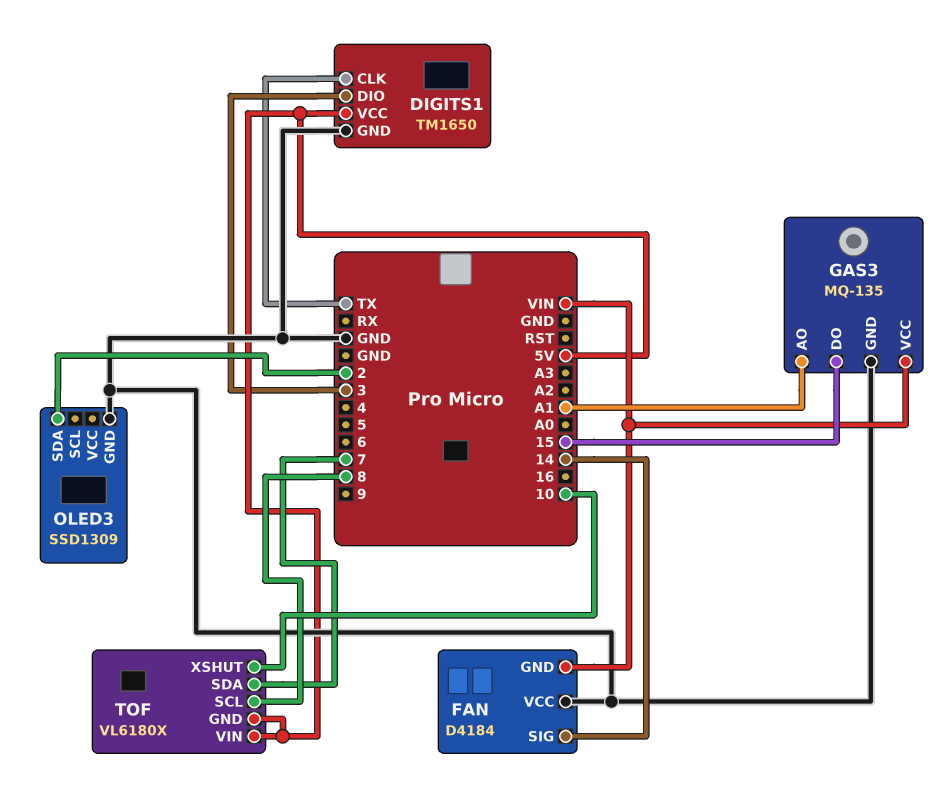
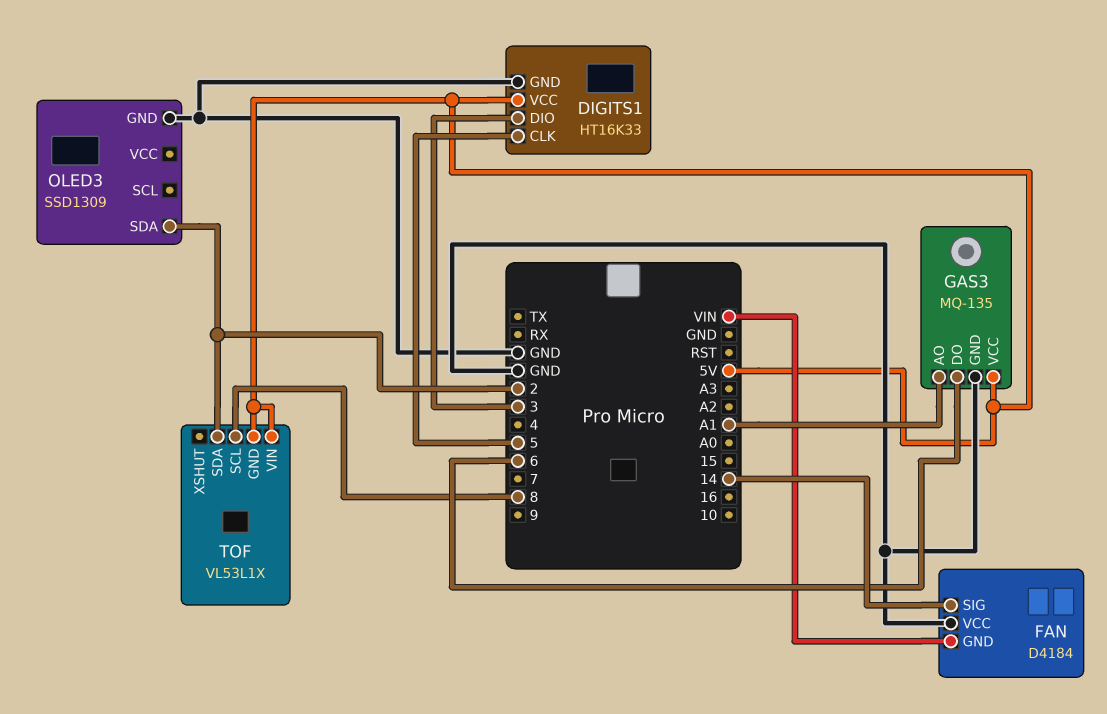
DIGITS1: TM1650 -> HT16K33
DIGITS1 pin CLK: TX -> 5
GAS3 pin DO: 15 -> 6
GAS3 pin VCC: VIN -> 5V
TOF: VL6180X -> VL53L1X
TOF pin SDA: 7 -> 2
TOF pin XSHUT: 10 -> none

